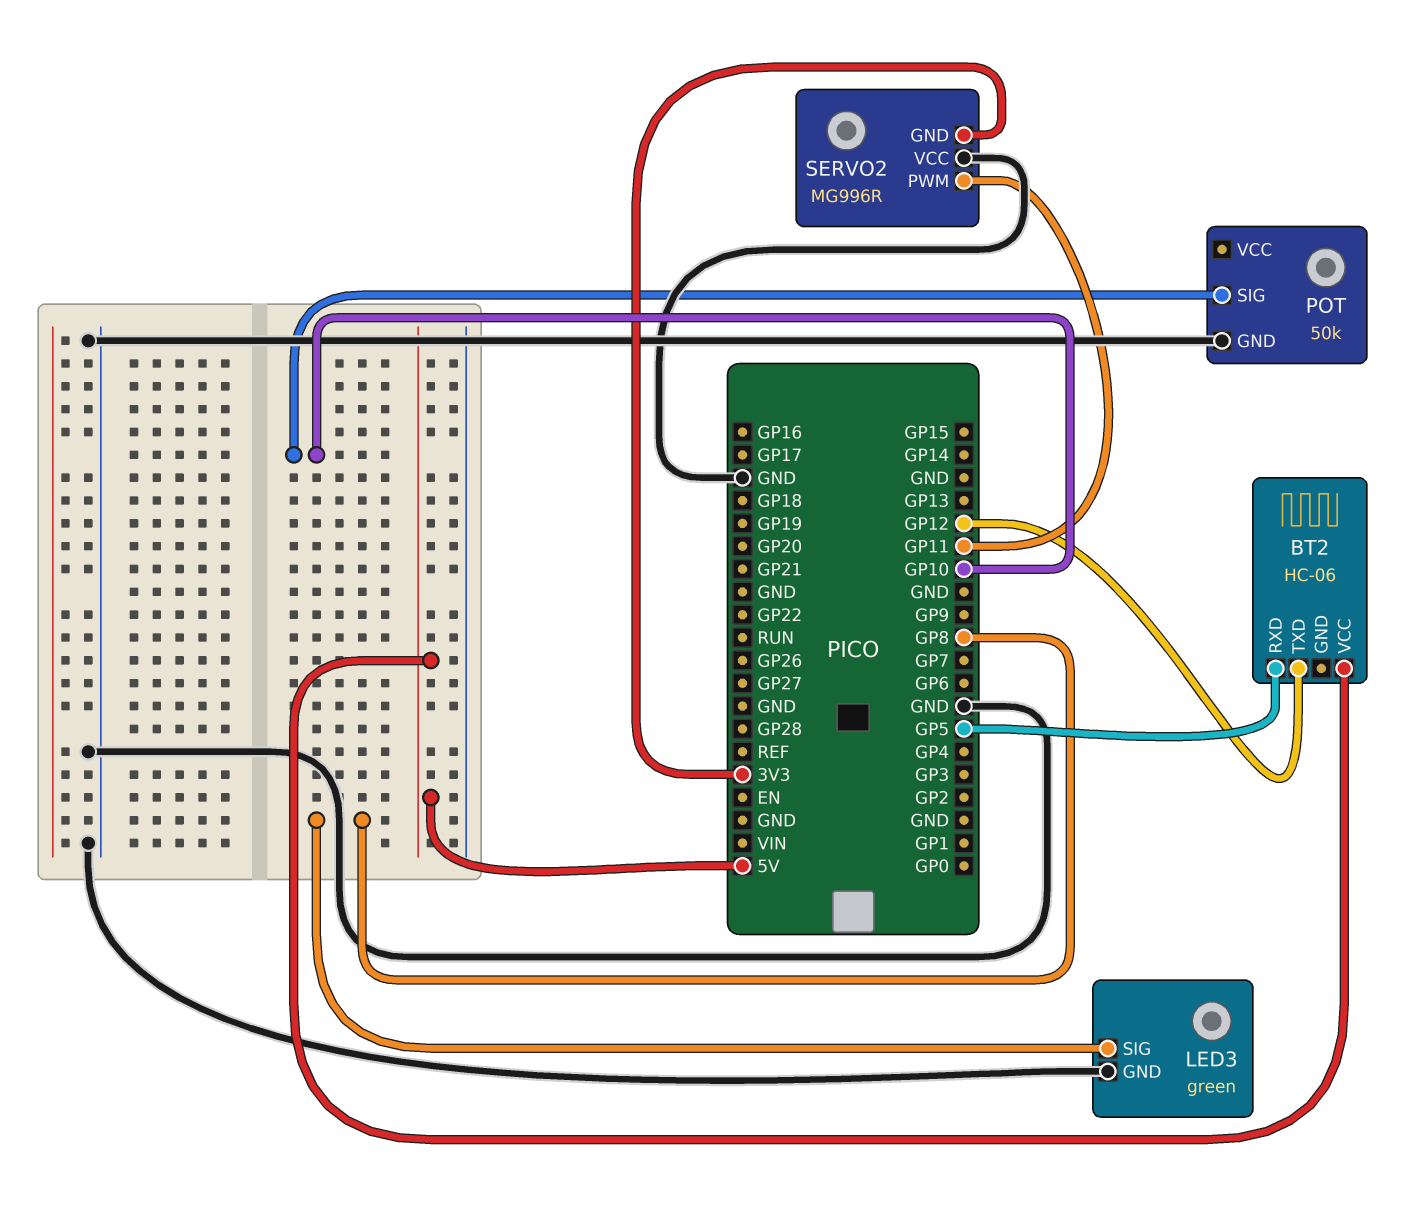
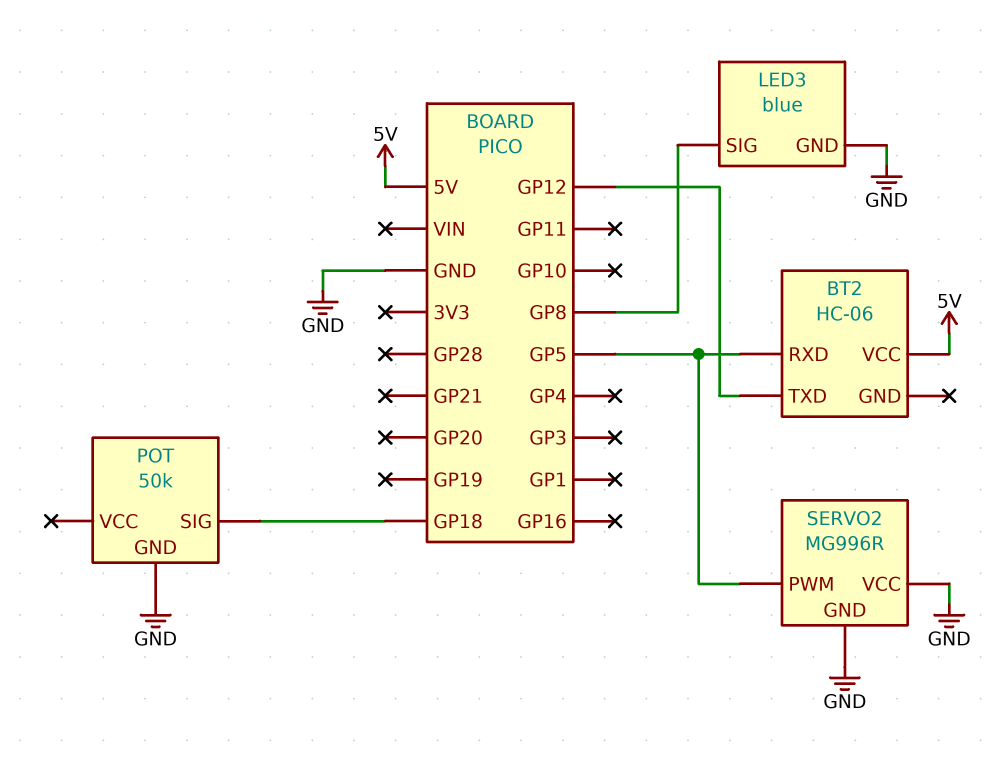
LED3: green -> blue
POT pin SIG: GP10 -> GP18
SERVO2 pin GND: 3V3 -> GND
SERVO2 pin PWM: GP11 -> GP5

